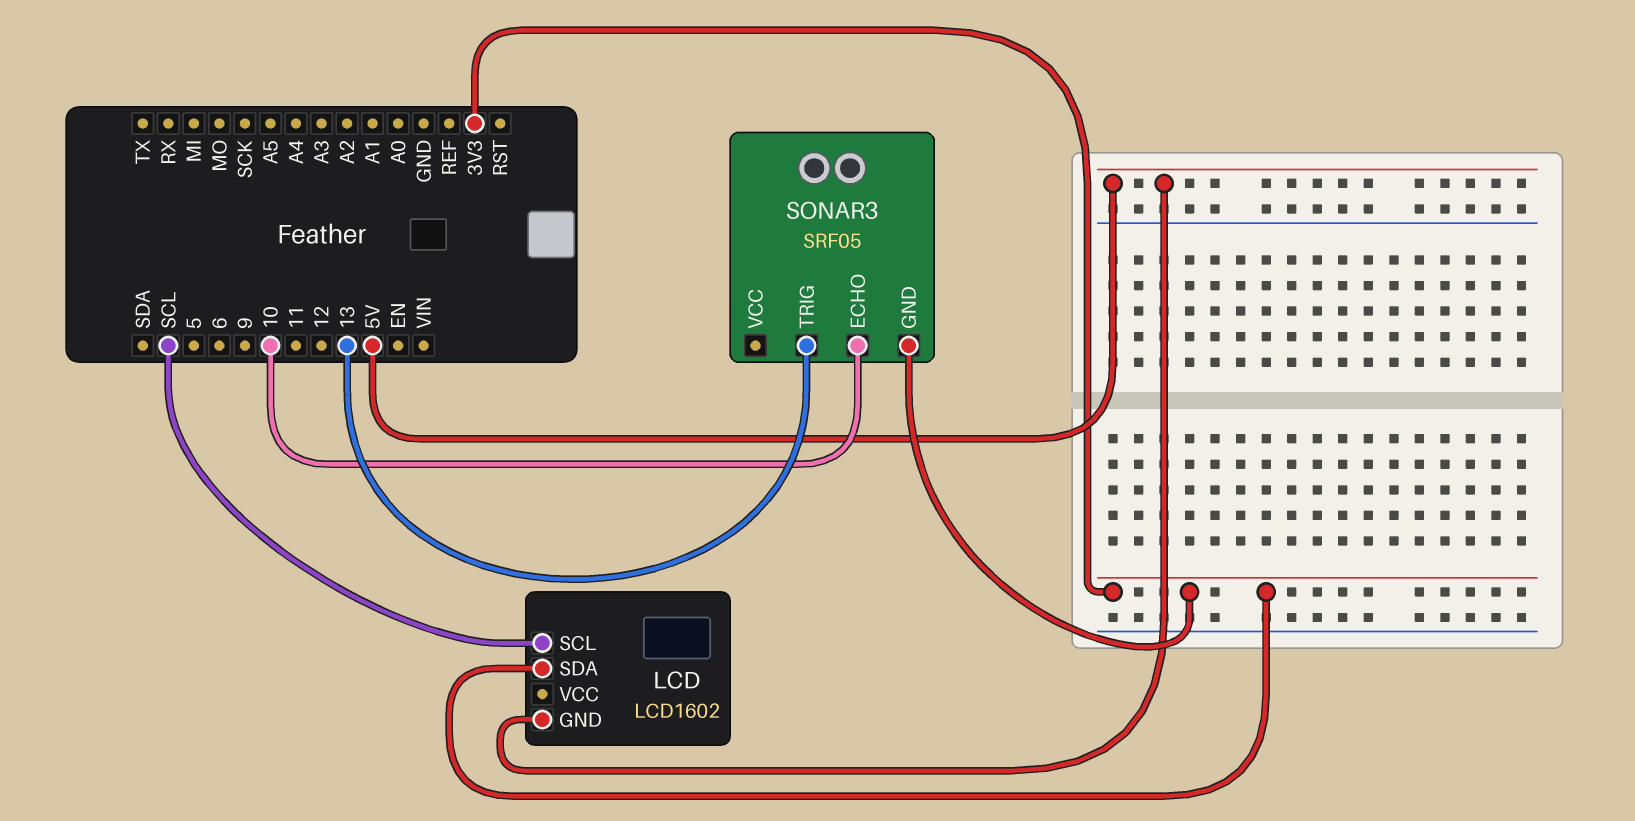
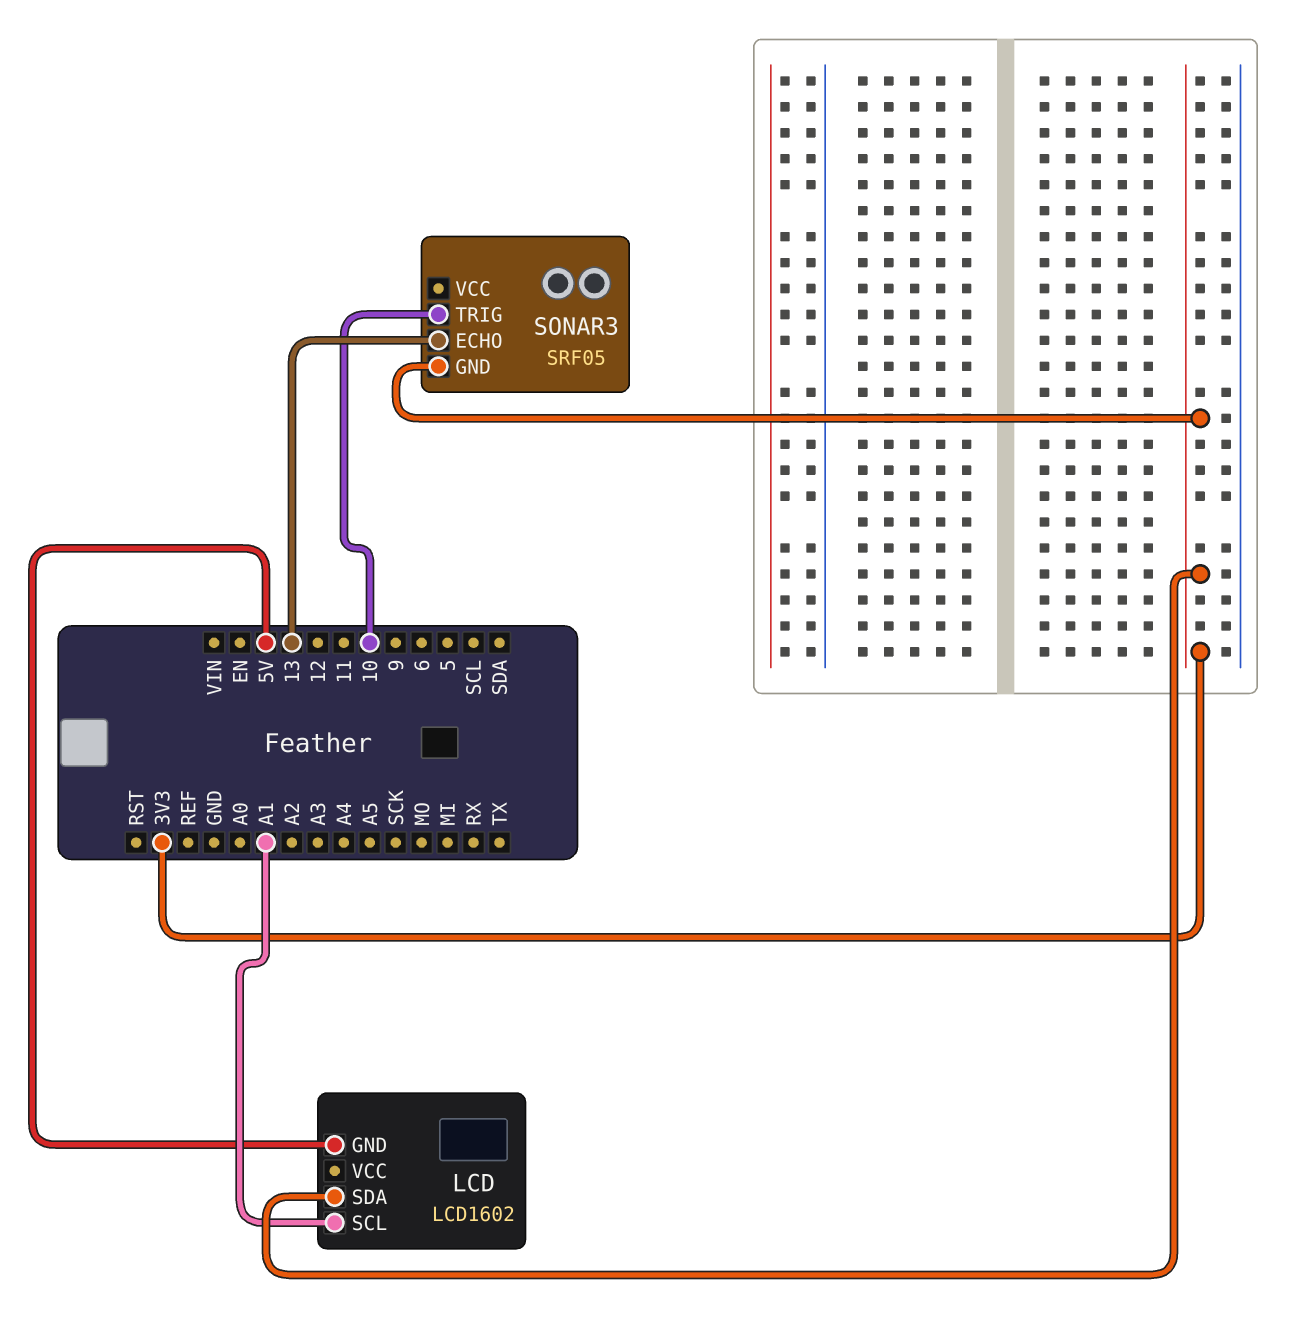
LCD pin SCL: SCL -> A1
SONAR3 pin ECHO: 10 -> 13
SONAR3 pin TRIG: 13 -> 10

